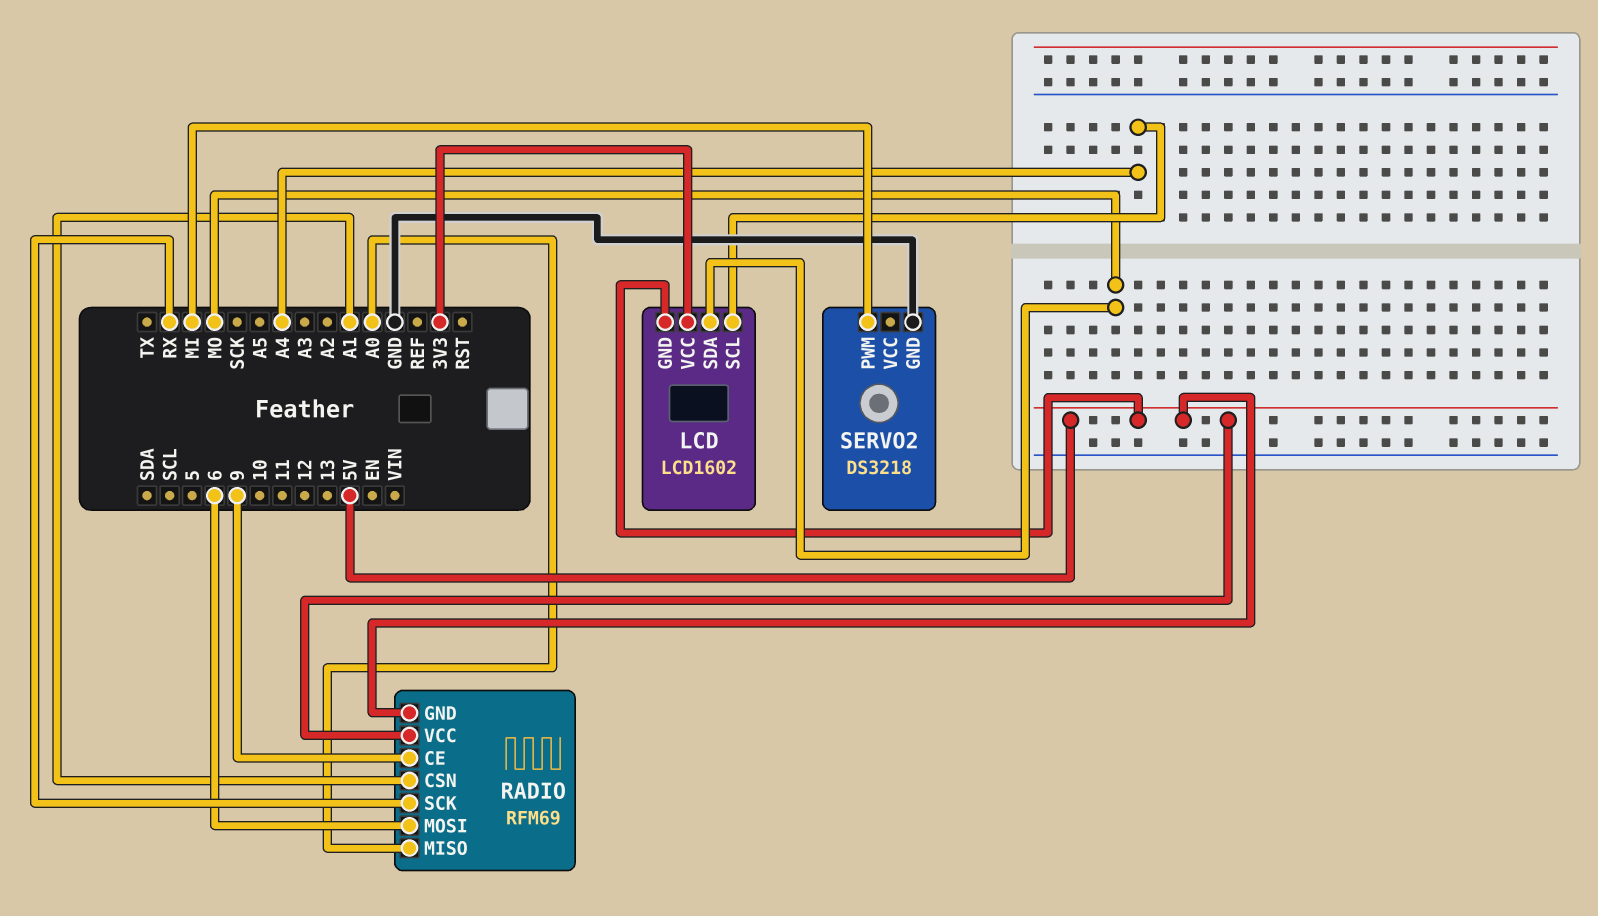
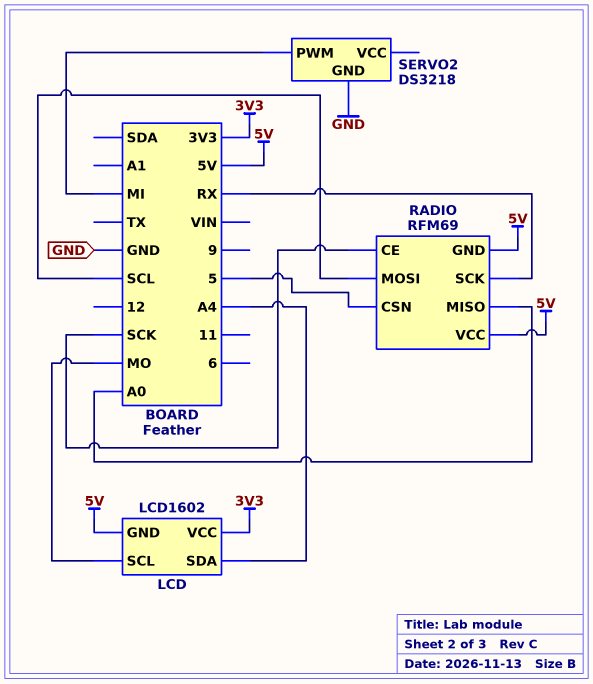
LCD pin SCL: A4 -> MO
LCD pin SDA: MO -> A4
RADIO pin CE: 9 -> SCK
RADIO pin CSN: A1 -> 5
RADIO pin MOSI: 6 -> SCL

